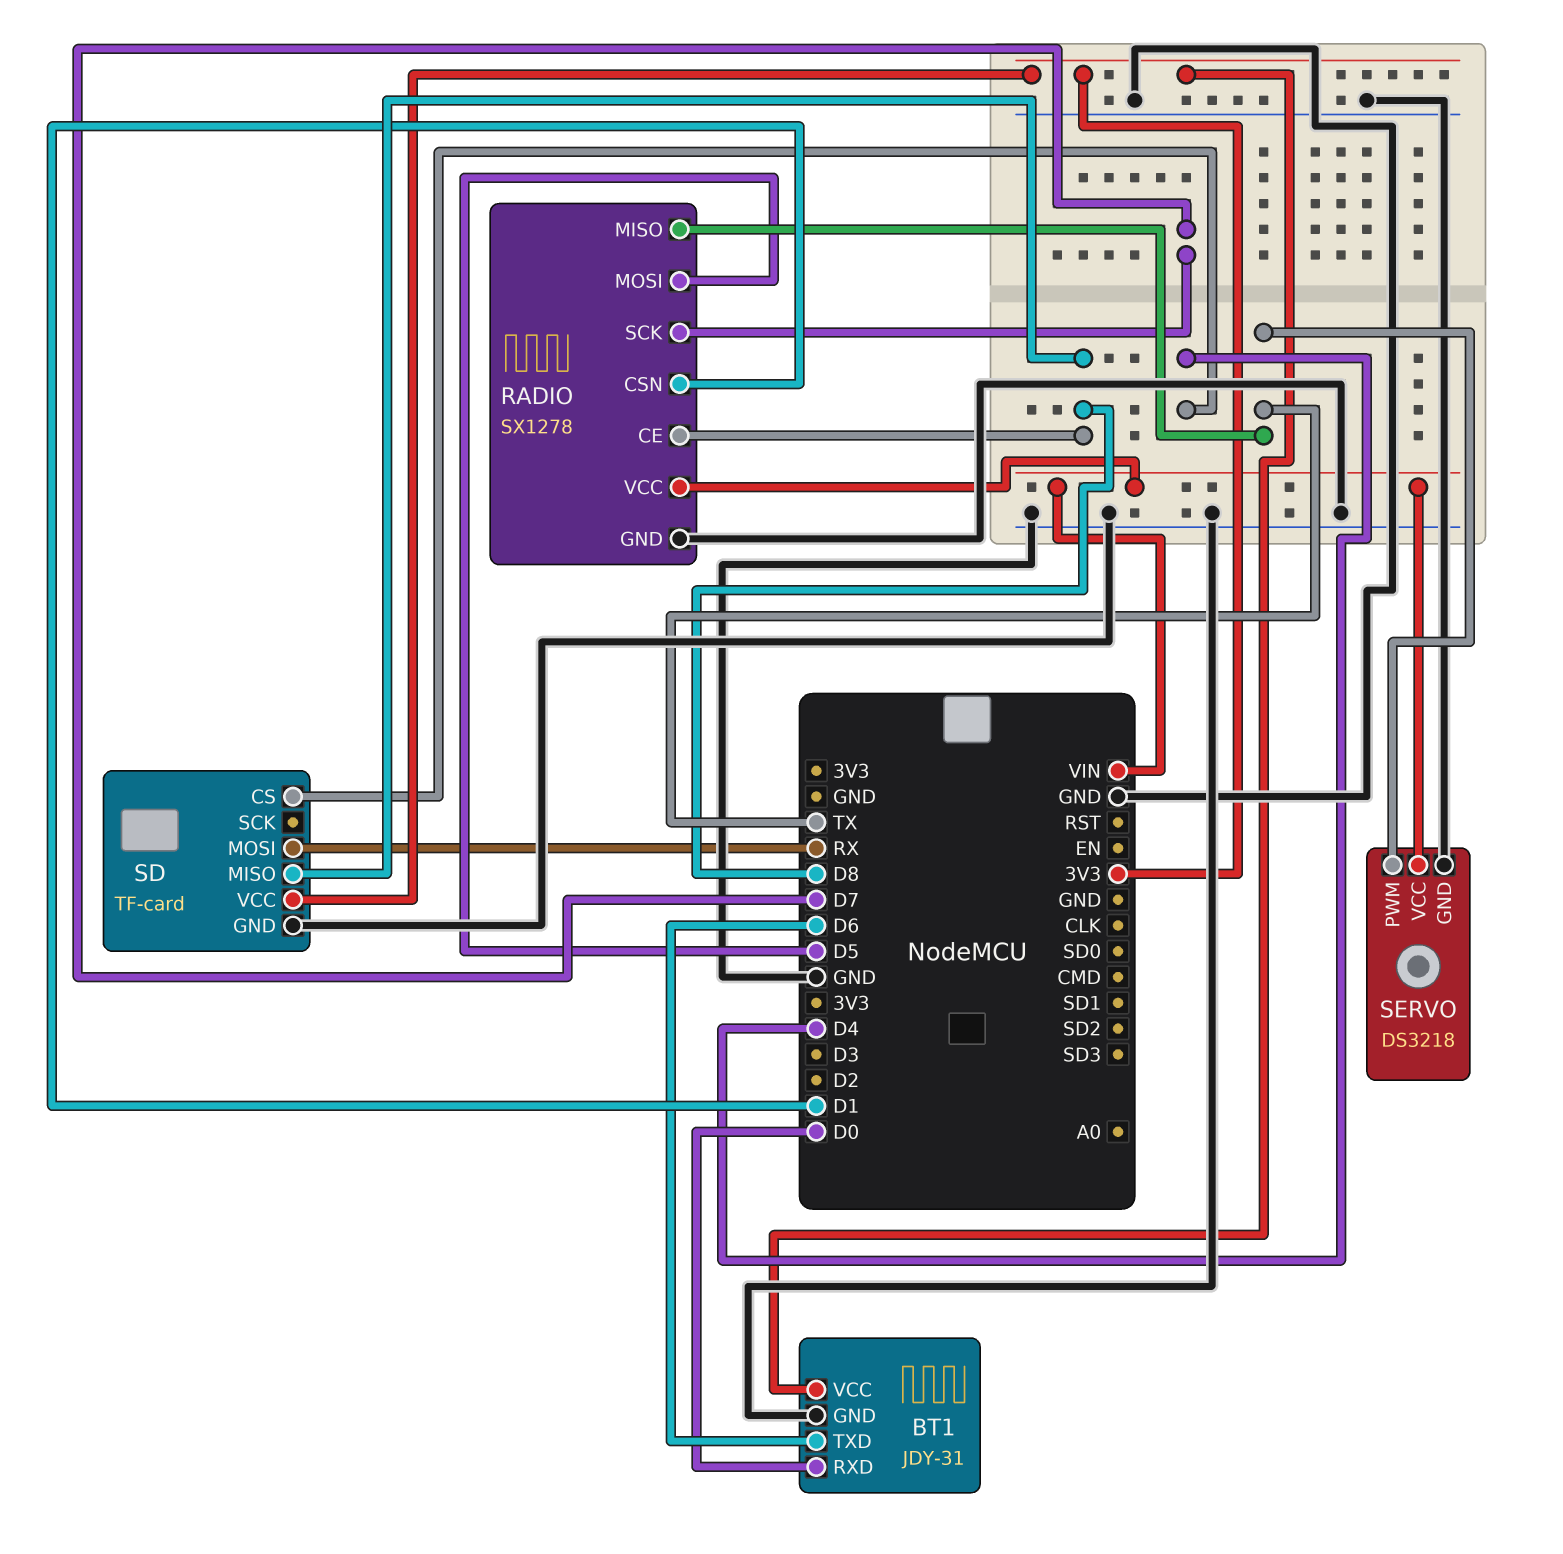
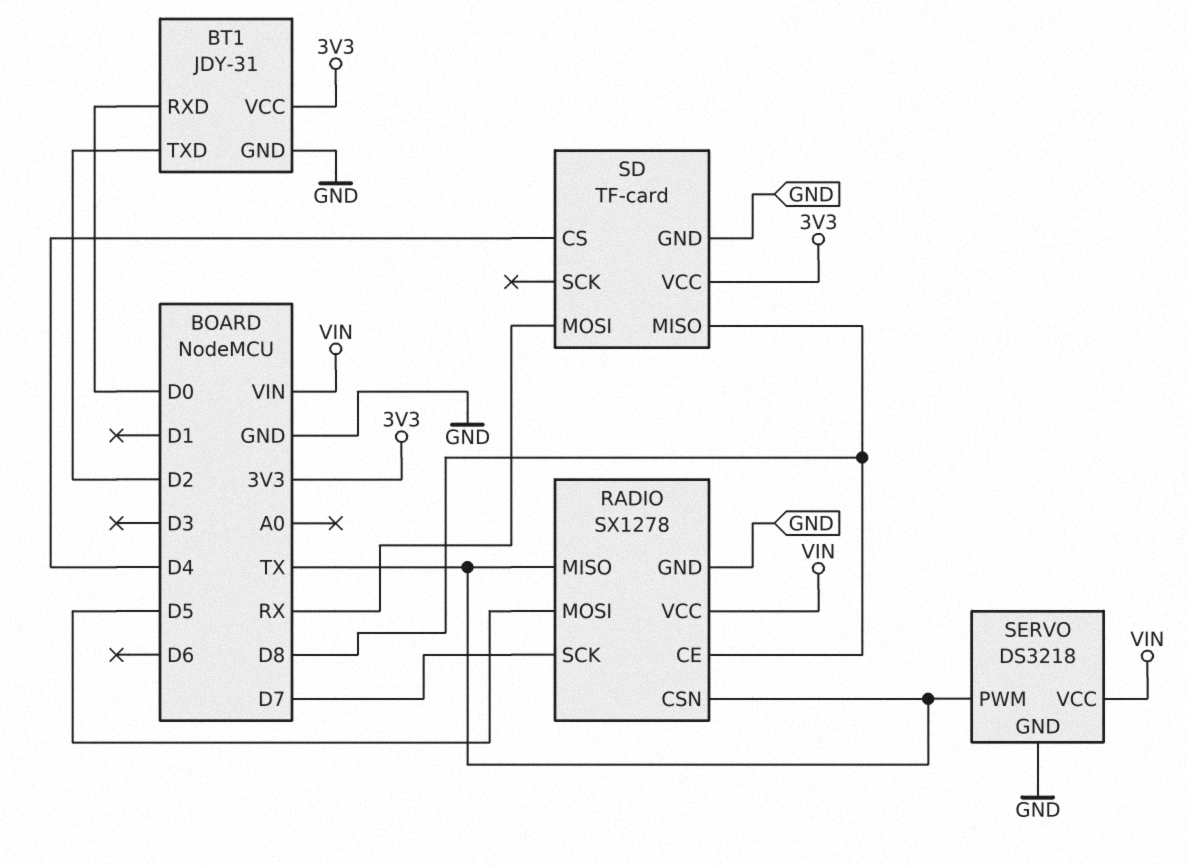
BT1 pin TXD: D6 -> D2
RADIO pin CSN: D1 -> TX

